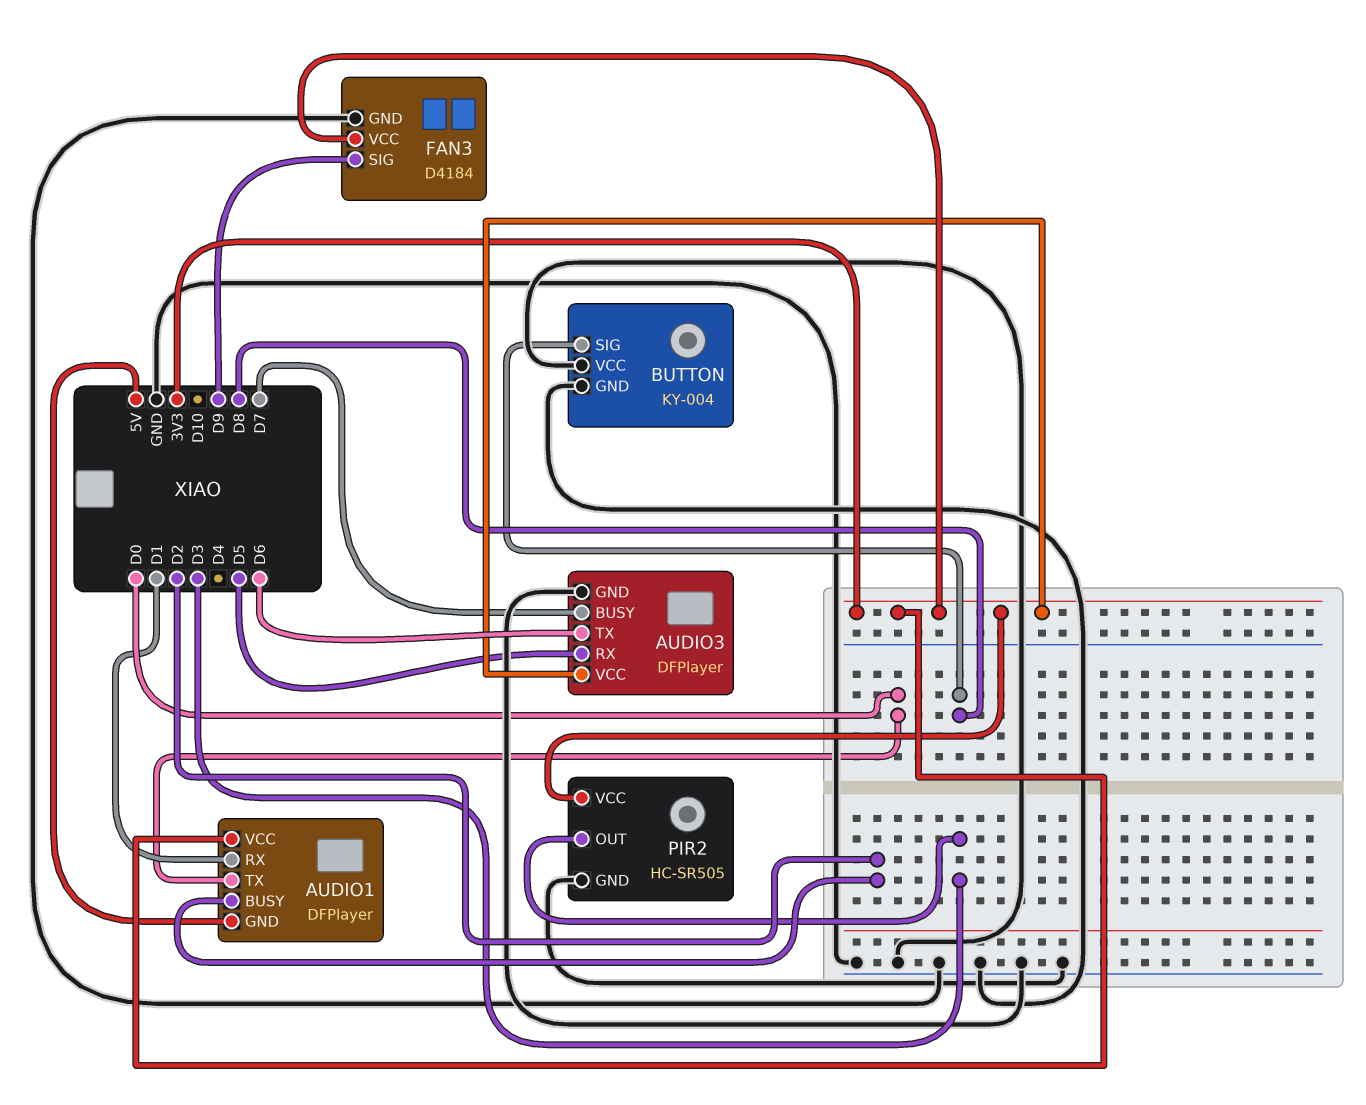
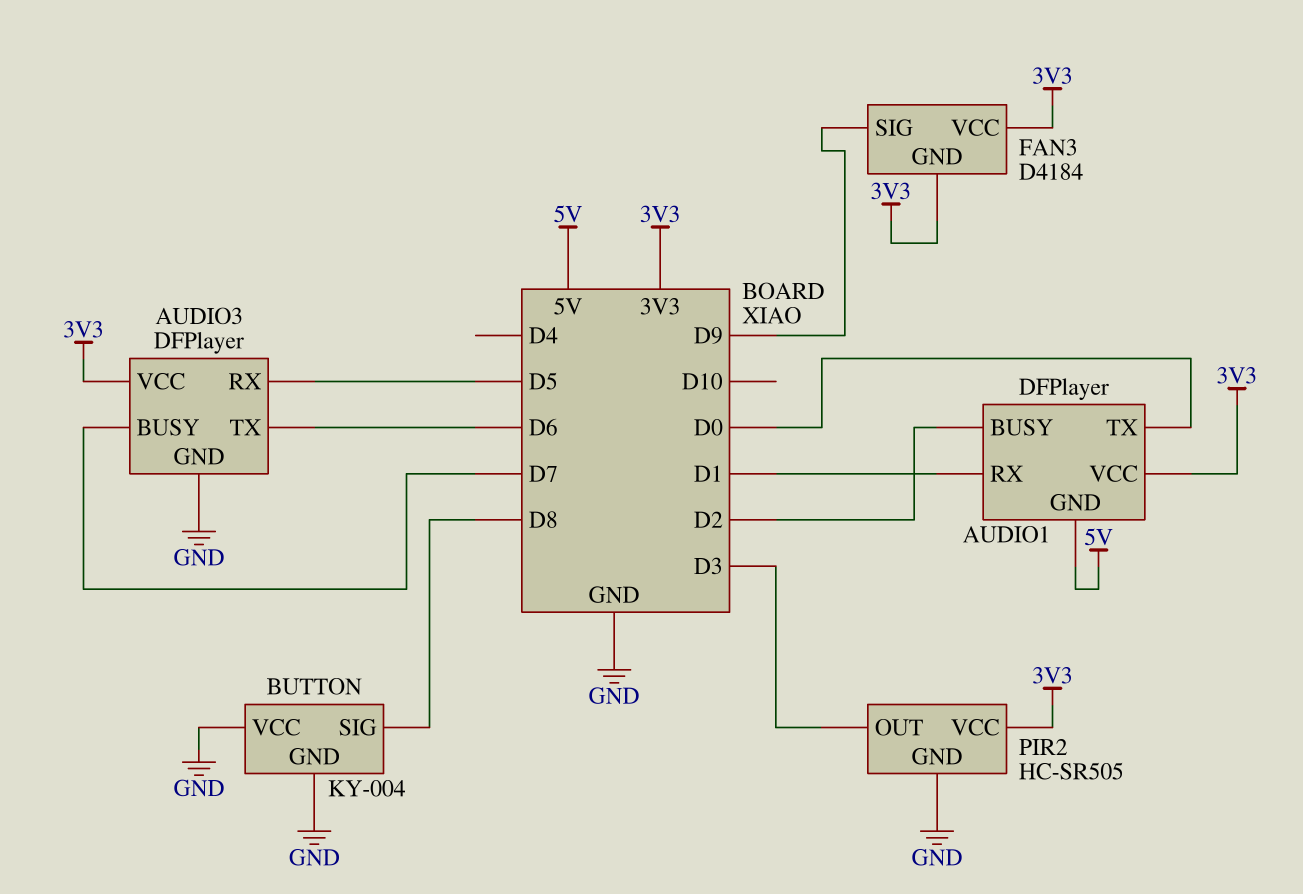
FAN3 pin GND: GND -> 3V3

